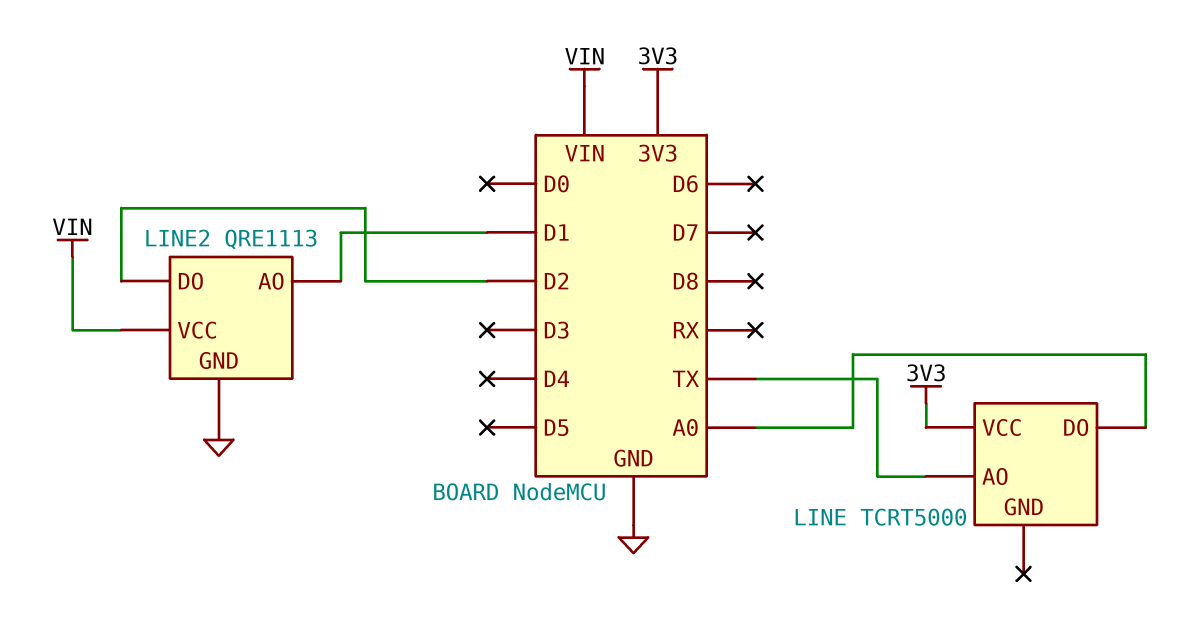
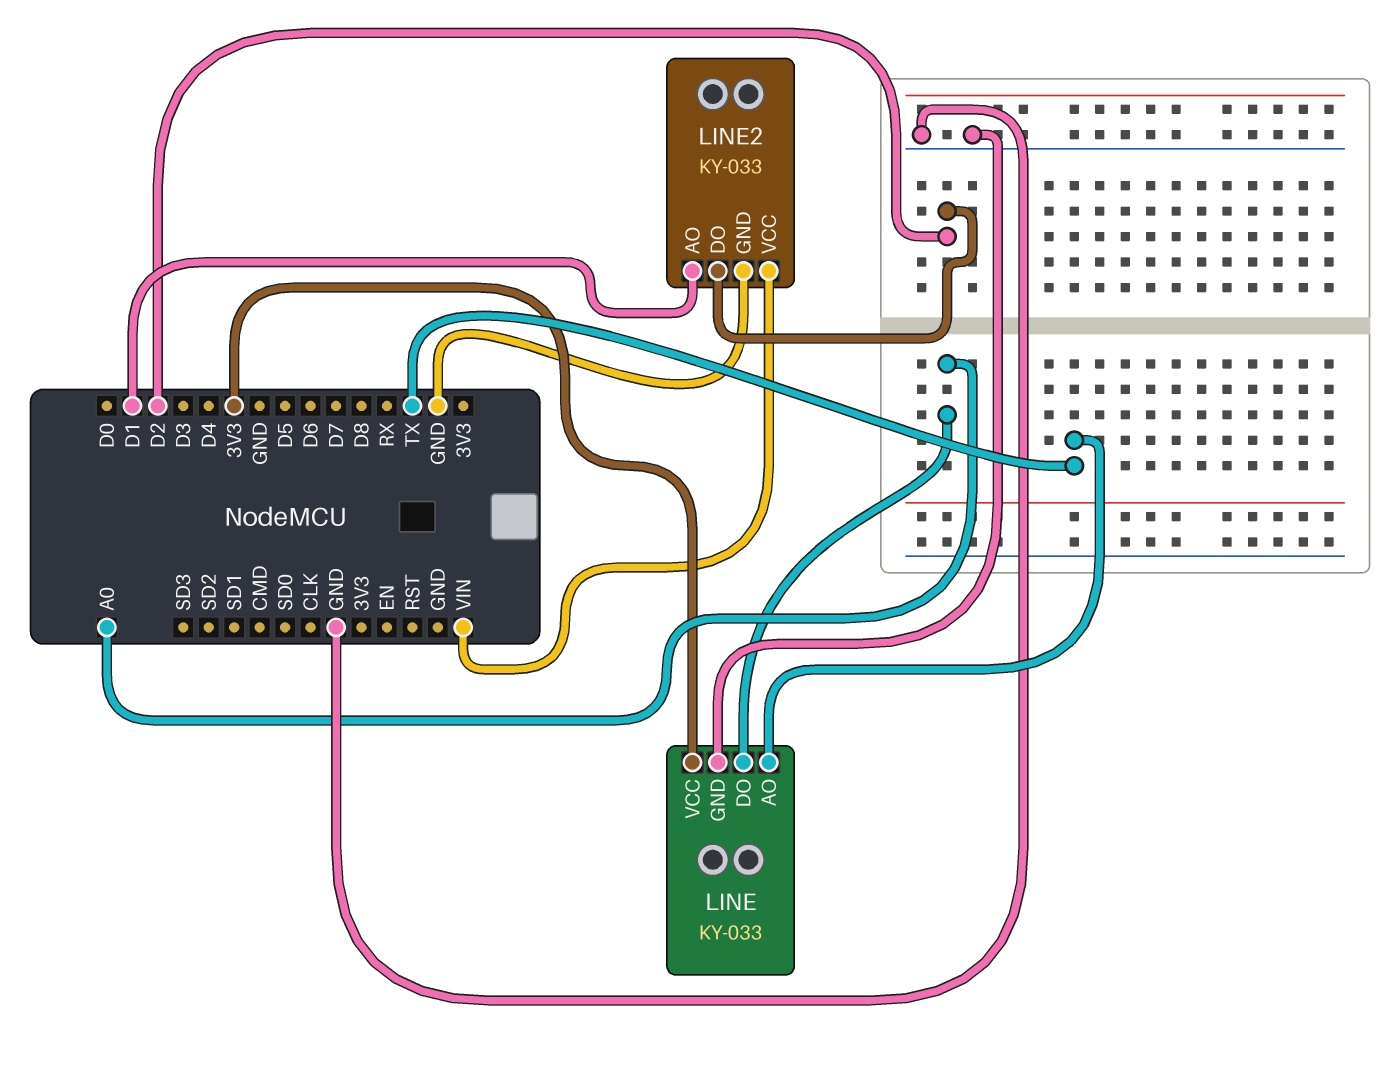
LINE: TCRT5000 -> KY-033
LINE pin GND: none -> GND
LINE2: QRE1113 -> KY-033

